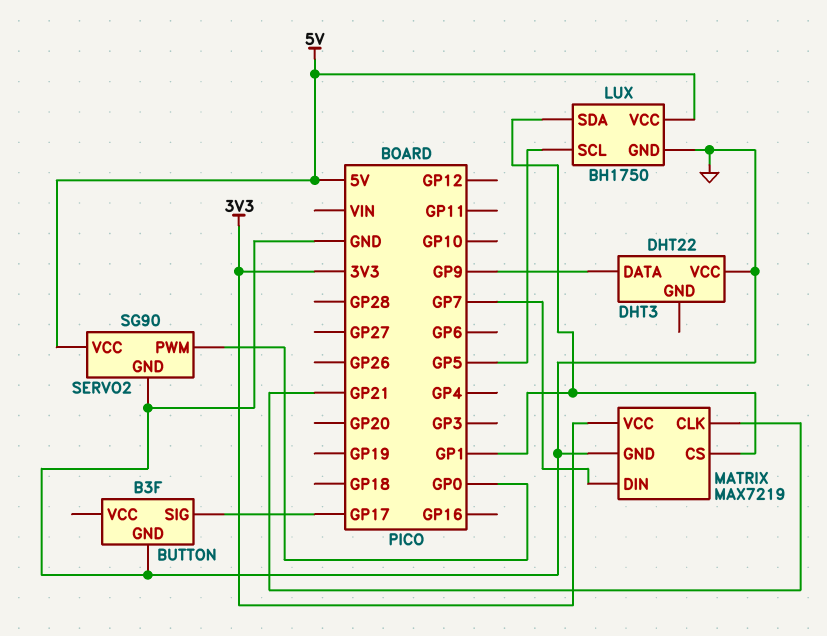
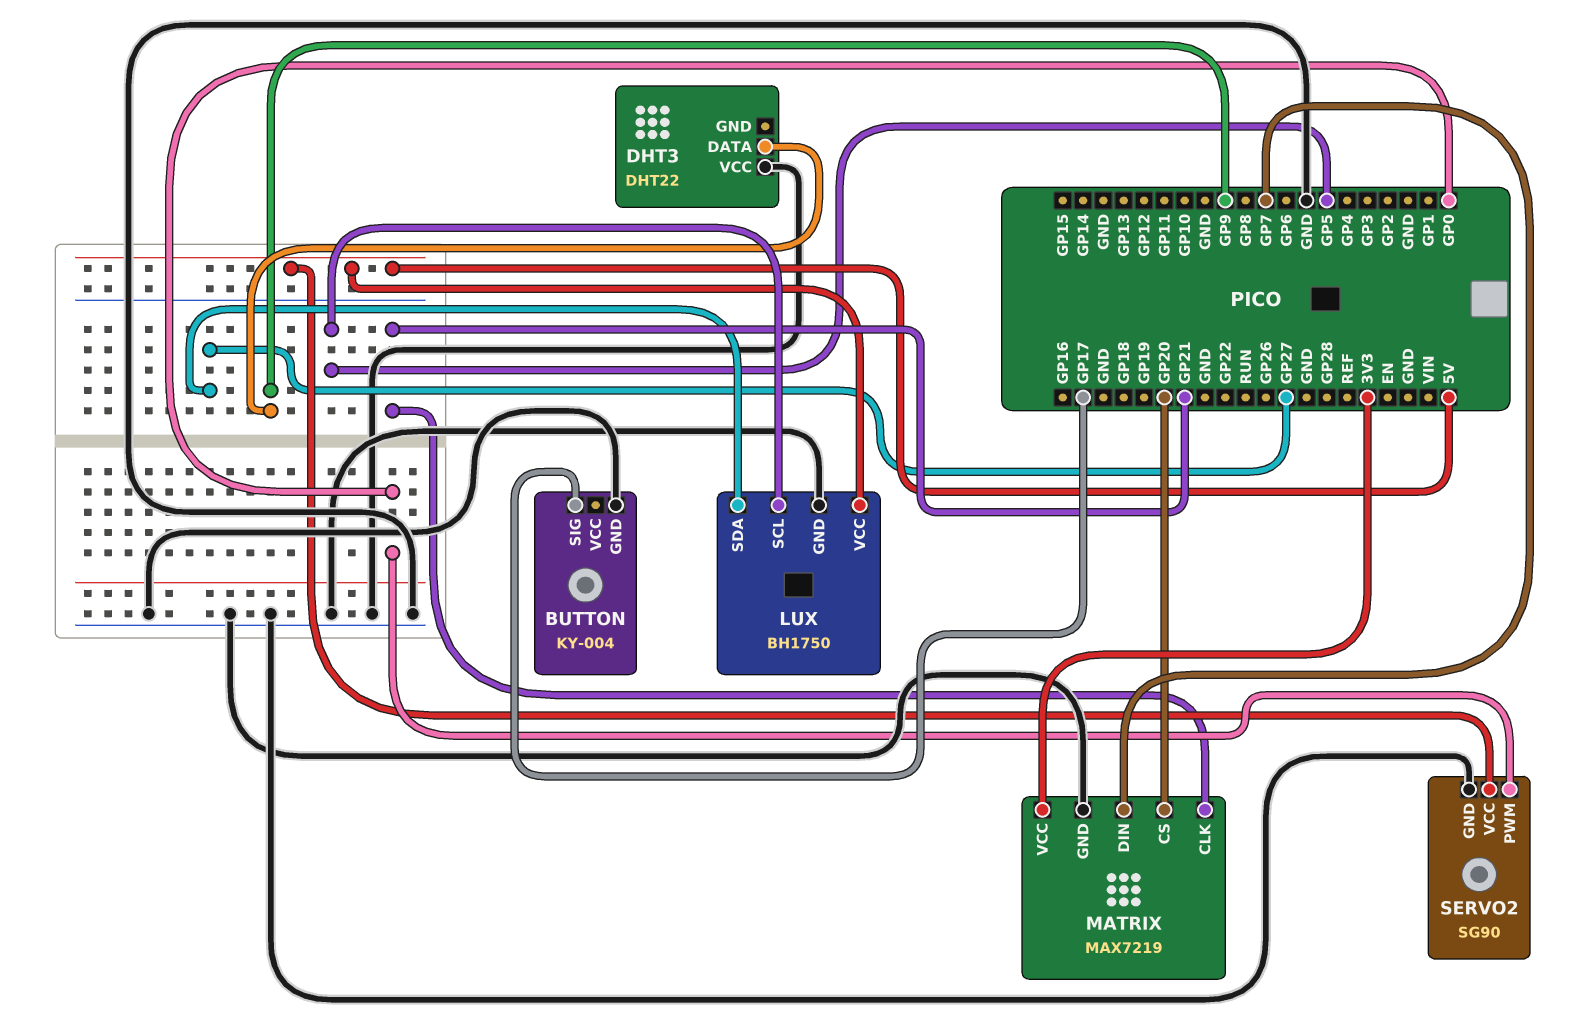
BUTTON: B3F -> KY-004
LUX pin SDA: GP1 -> GP27
MATRIX pin CS: GP1 -> GP20

